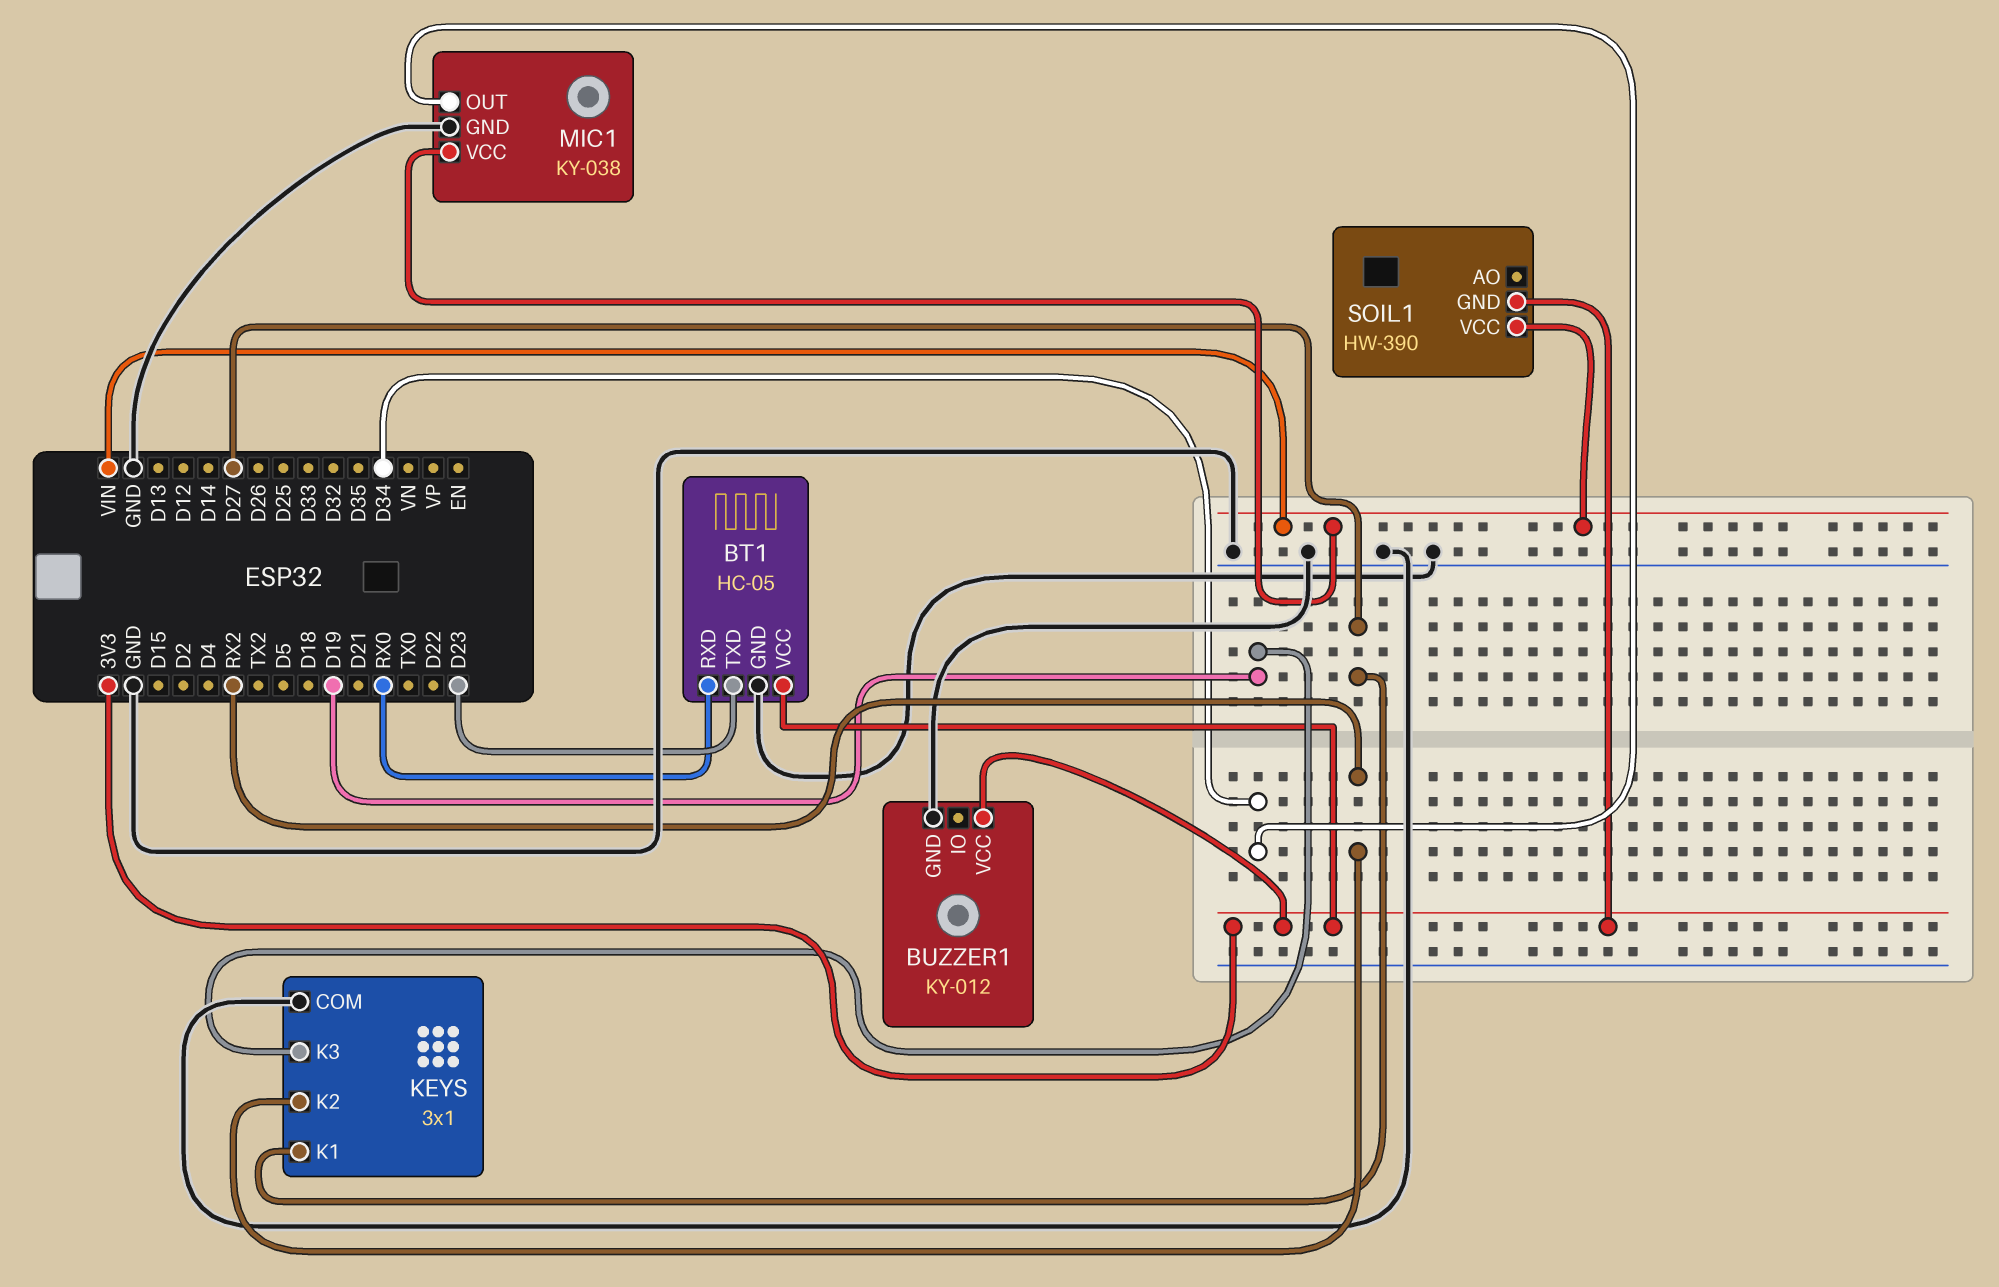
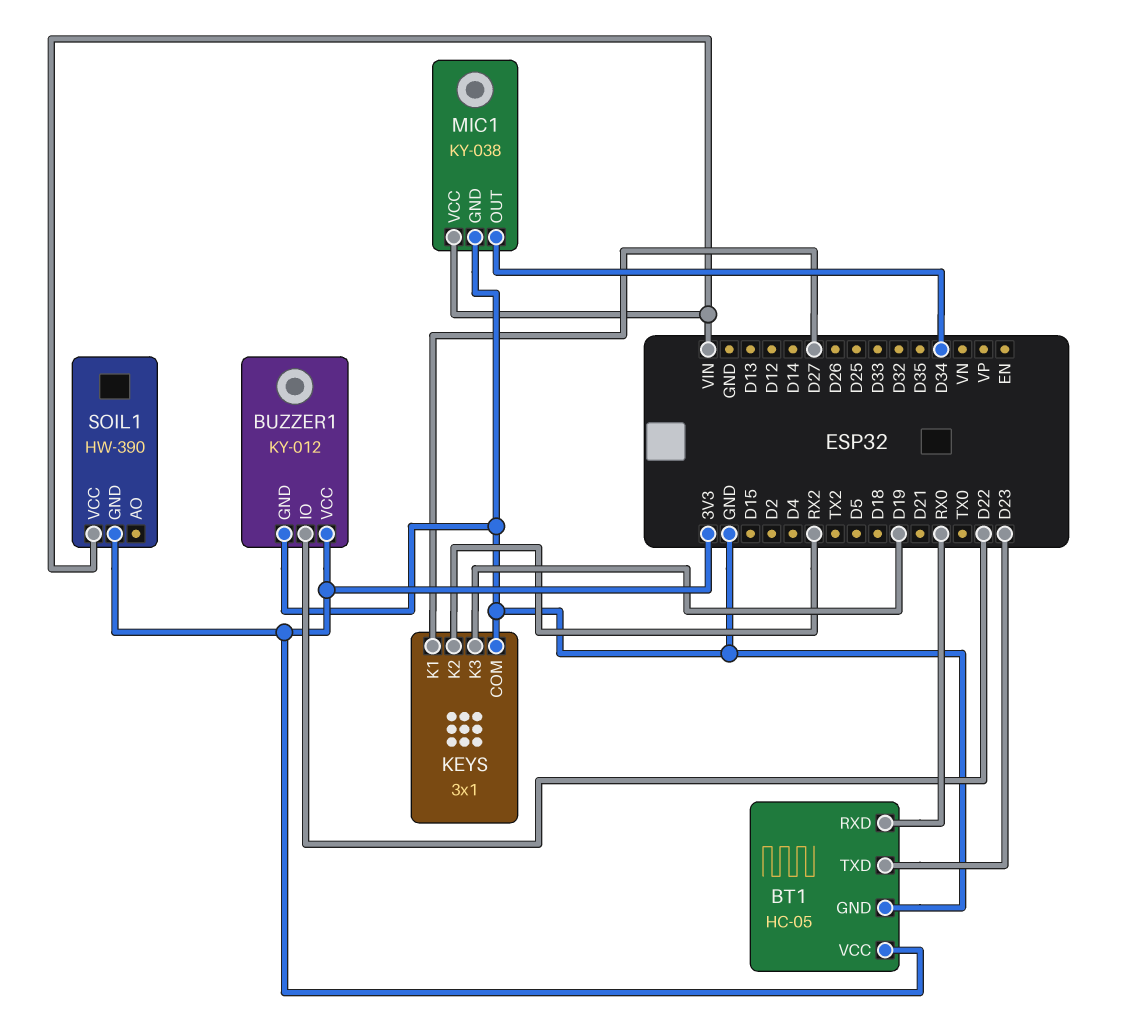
BUZZER1 pin IO: none -> D22

